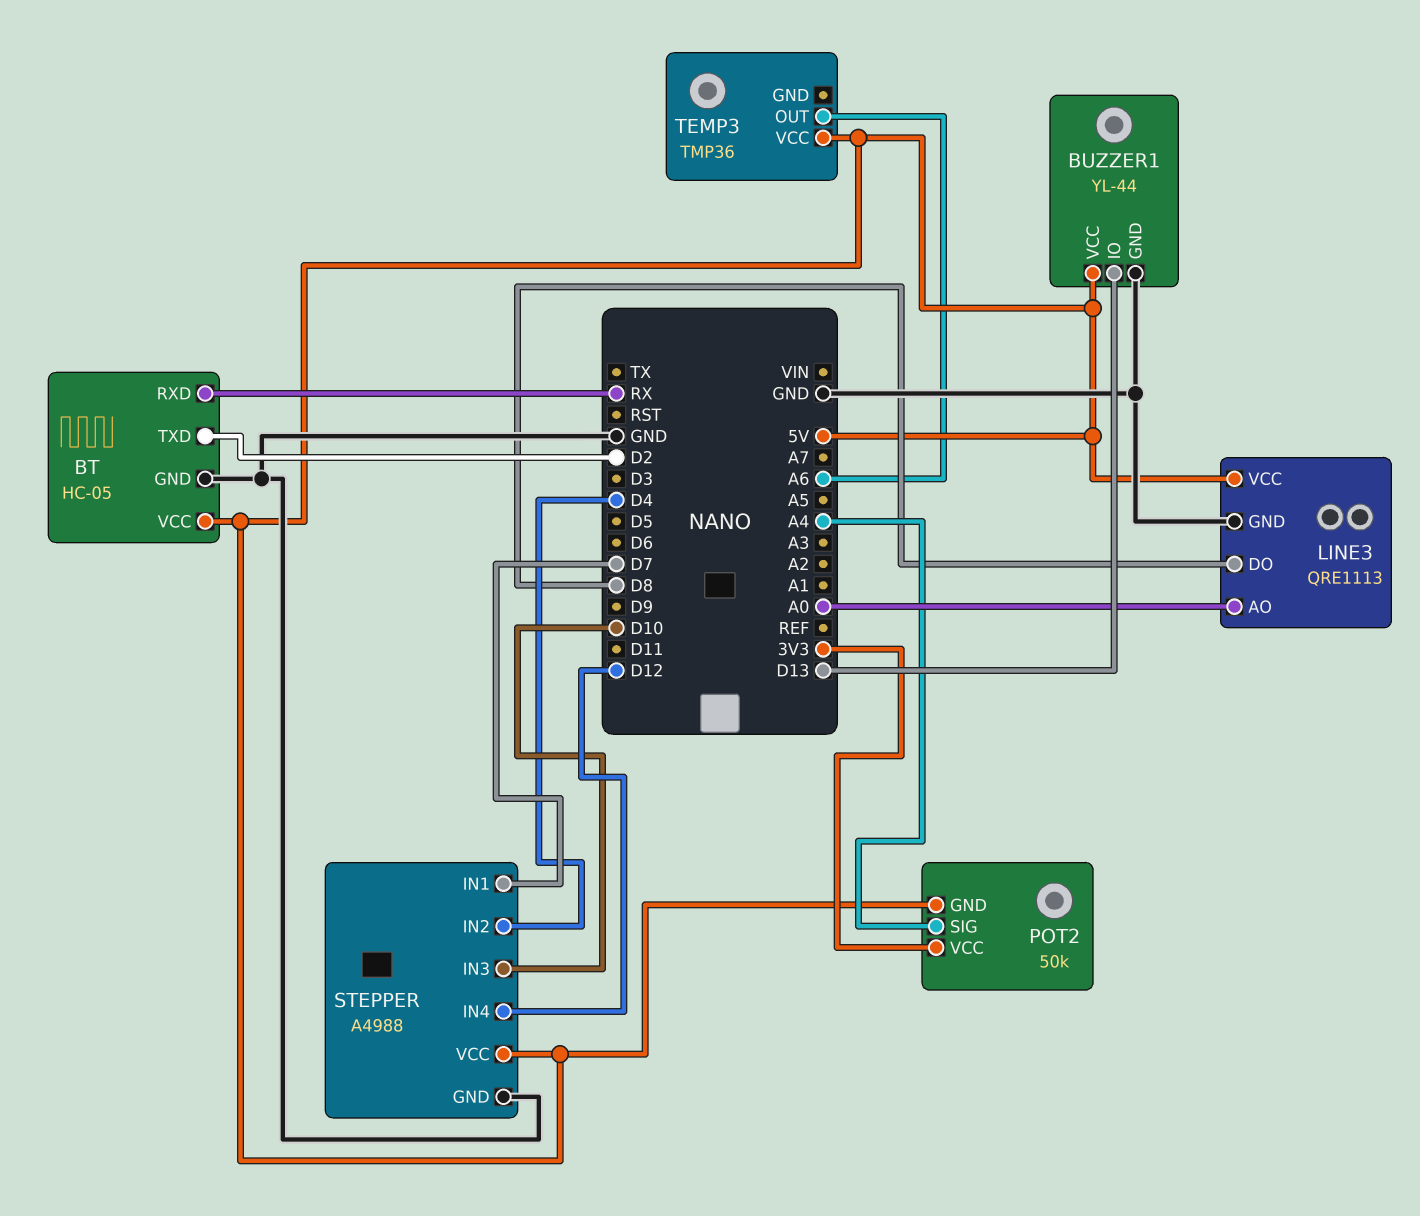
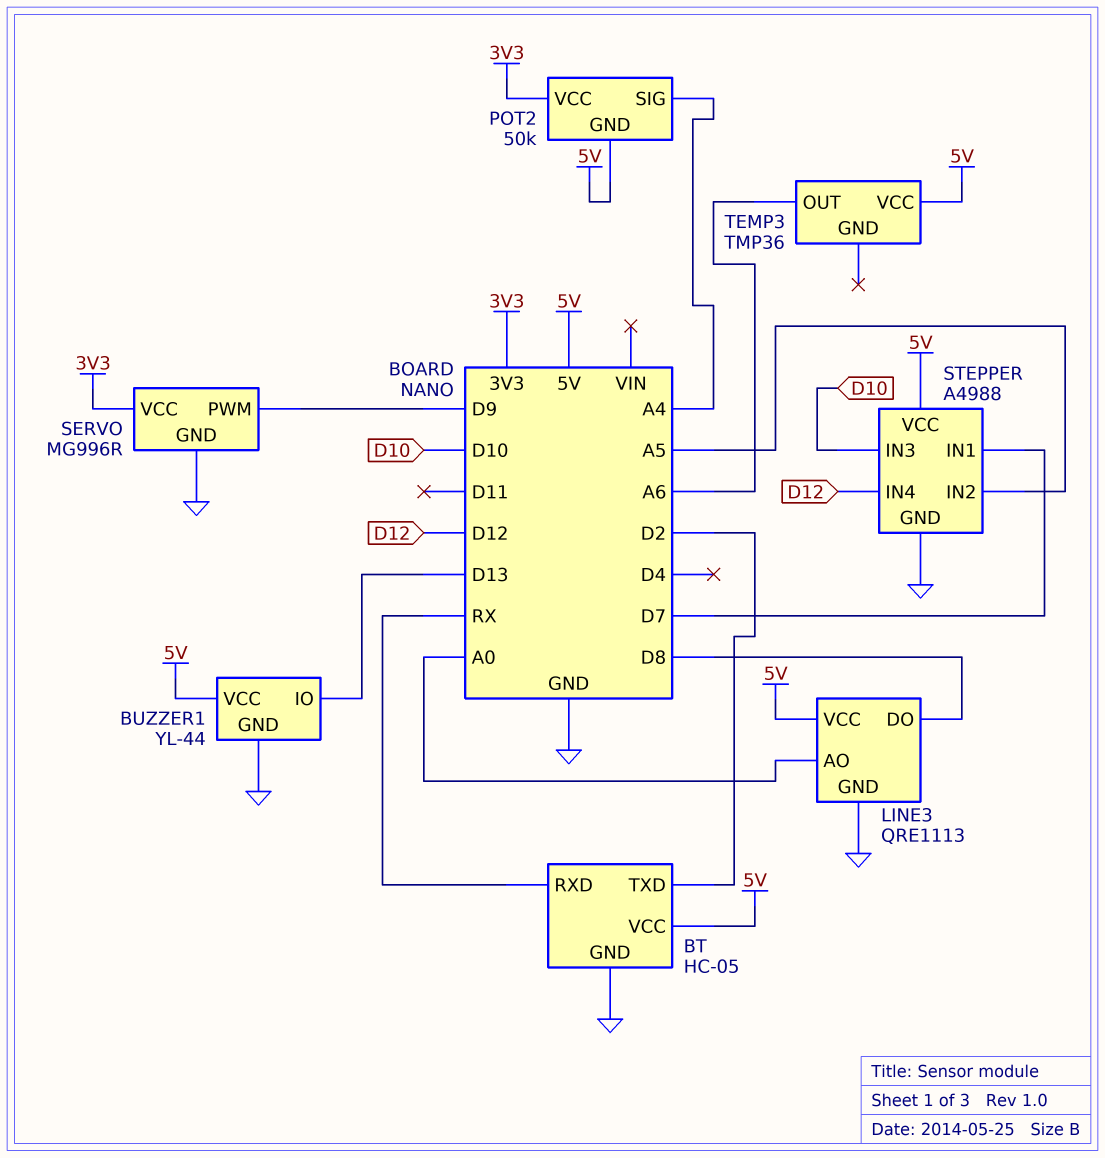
SERVO: none -> MG996R
SERVO pin GND: none -> GND
SERVO pin PWM: none -> D9
SERVO pin VCC: none -> 3V3
STEPPER pin IN2: D4 -> A5

